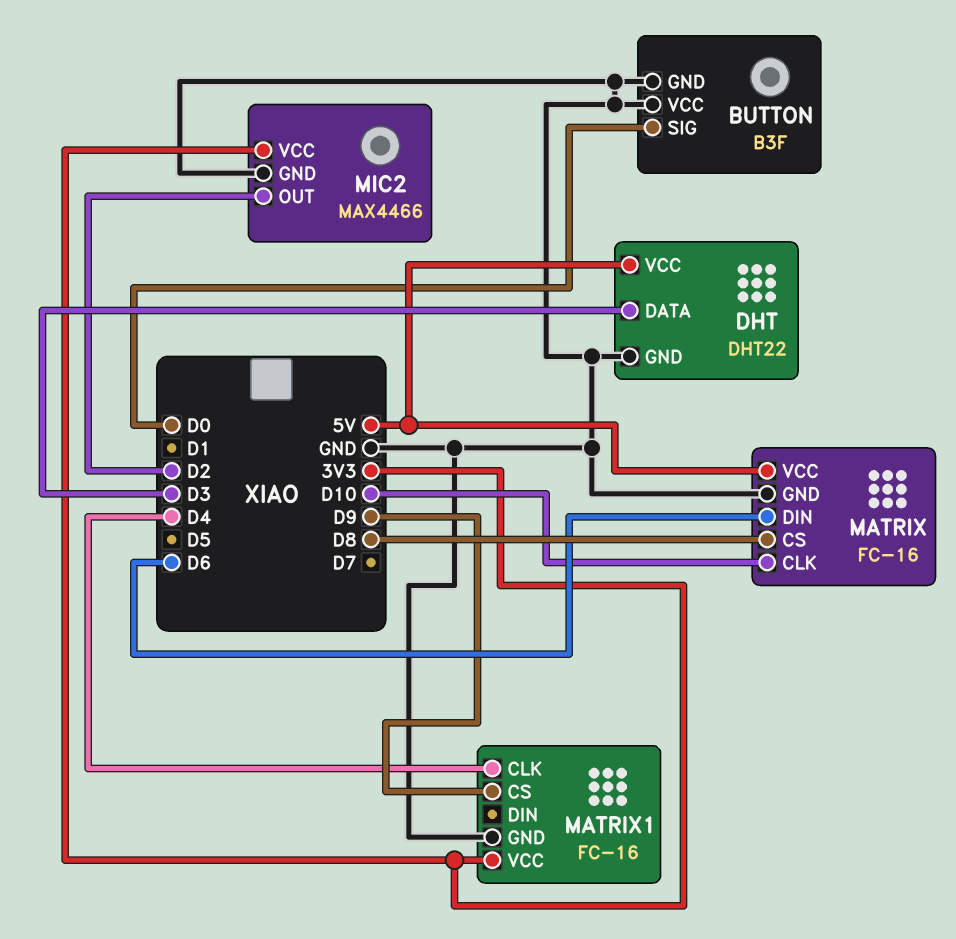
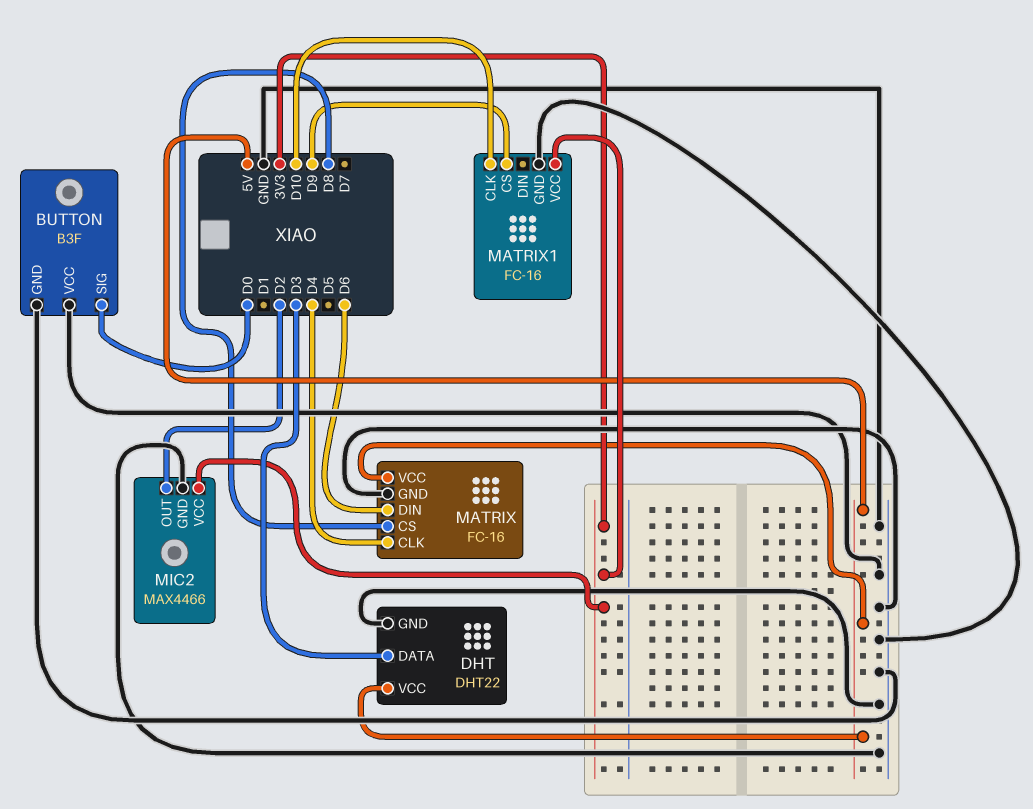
MATRIX pin CLK: D10 -> D4
MATRIX1 pin CLK: D4 -> D10

